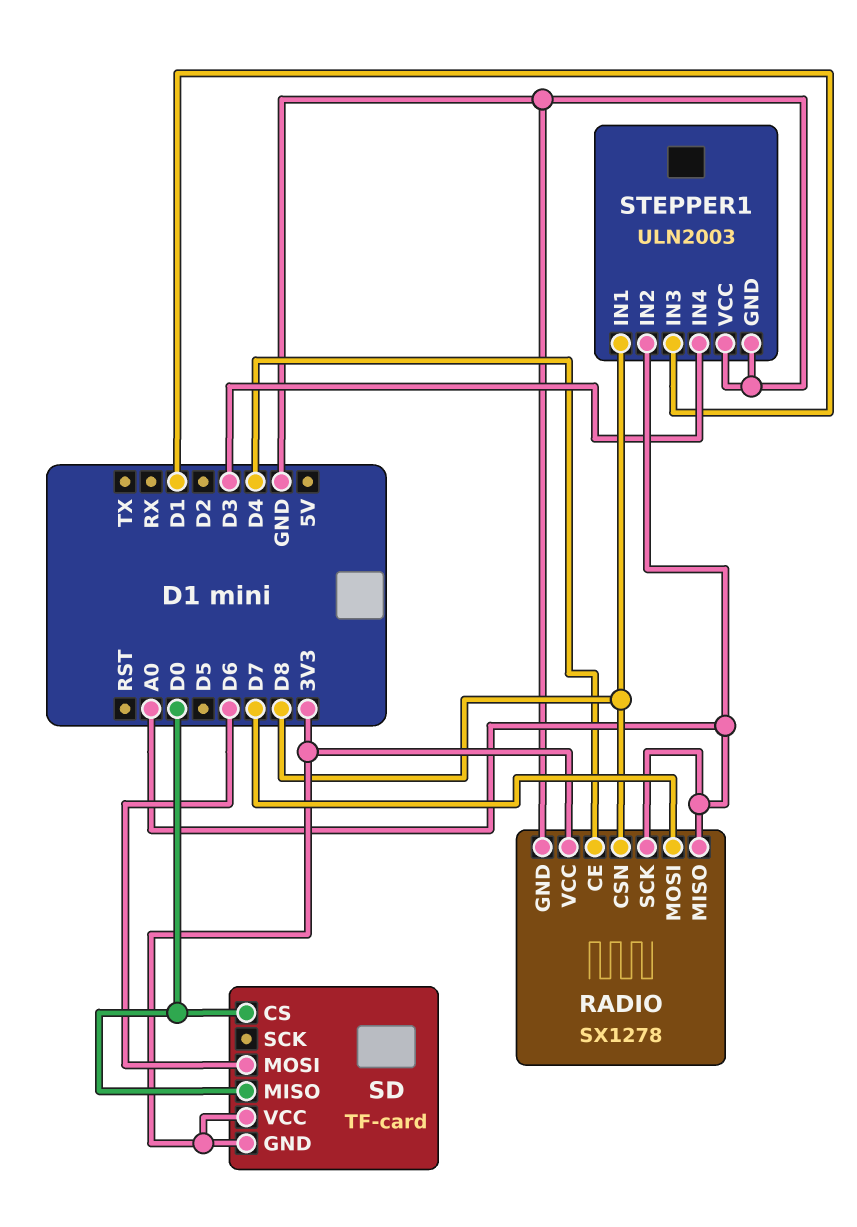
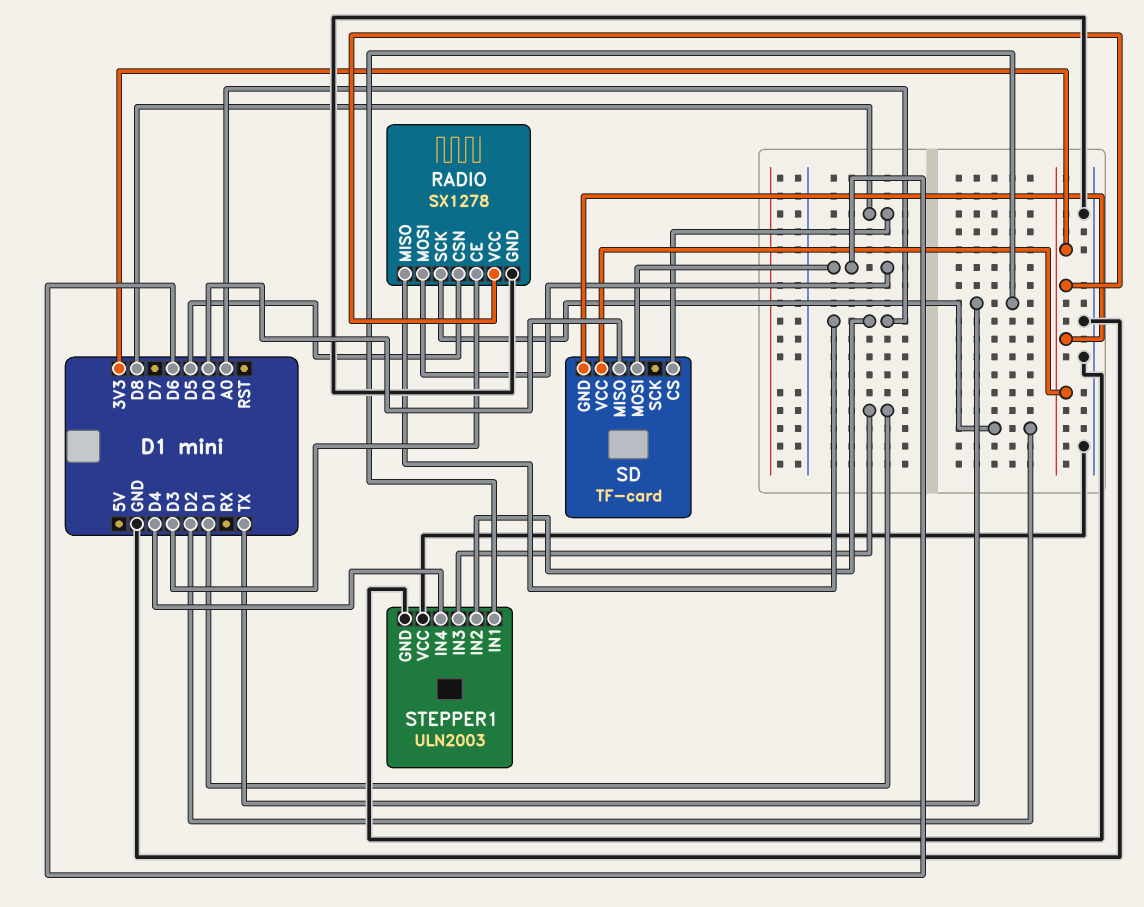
RADIO pin CE: D4 -> D3
RADIO pin CSN: D8 -> D5
RADIO pin MOSI: D7 -> D6
RADIO pin SCK: A0 -> D2
SD pin CS: D0 -> D8
STEPPER1 pin IN1: D8 -> TX
STEPPER1 pin IN4: D3 -> D4

